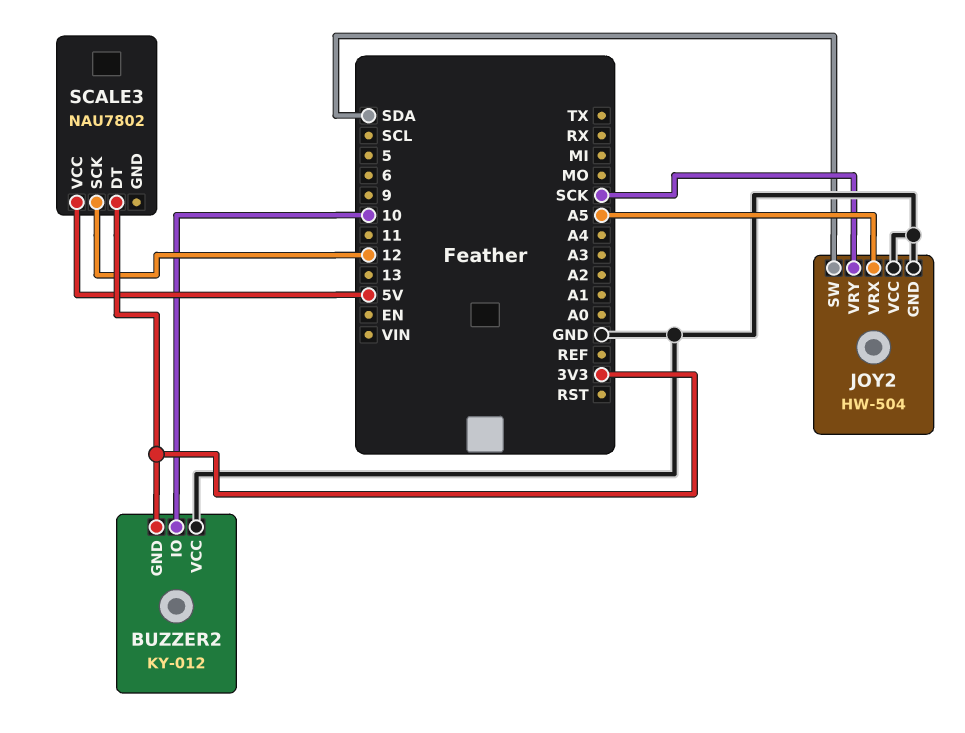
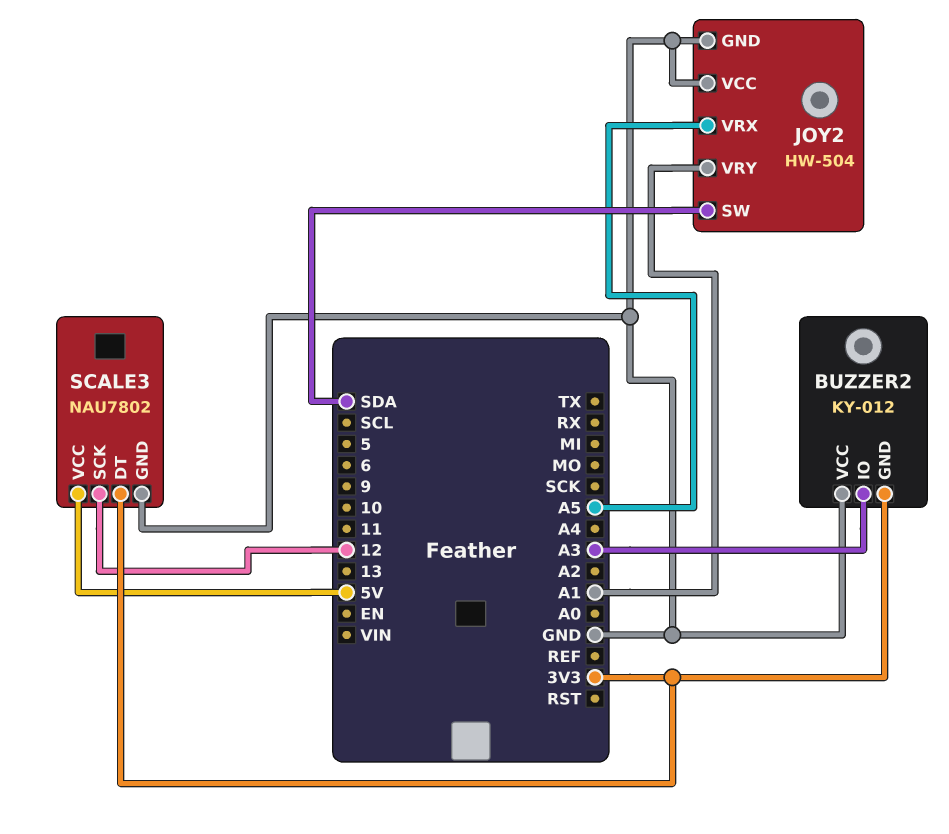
BUZZER2 pin IO: 10 -> A3
JOY2 pin VRY: SCK -> A1
SCALE3 pin GND: none -> GND

